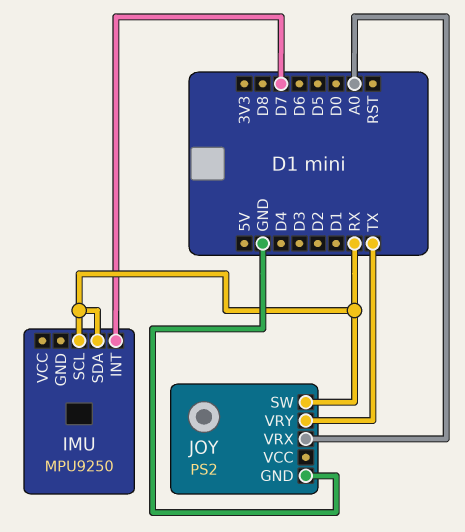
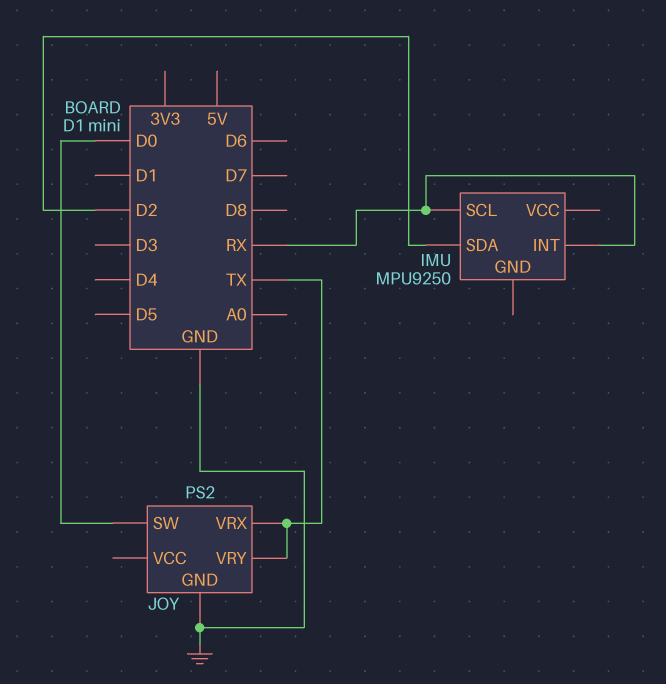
IMU pin INT: D7 -> RX
IMU pin SDA: RX -> D2
JOY pin SW: RX -> D0
JOY pin VRX: A0 -> TX

